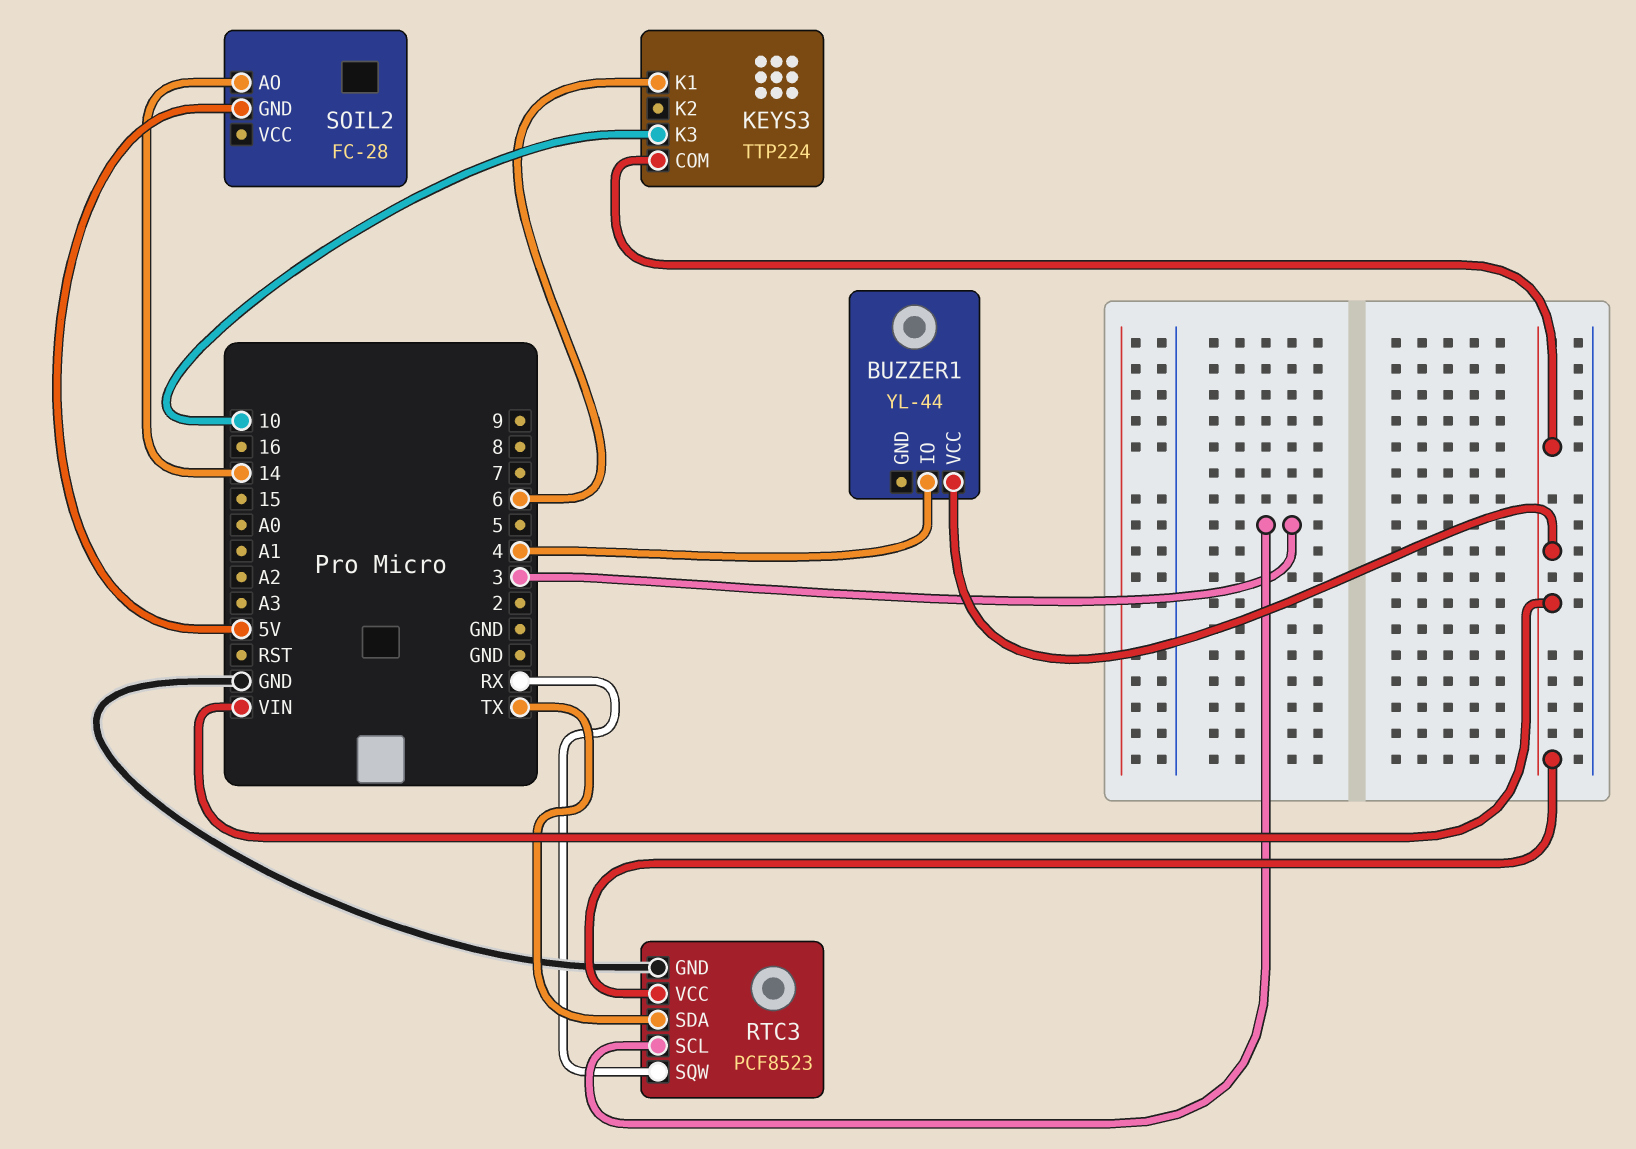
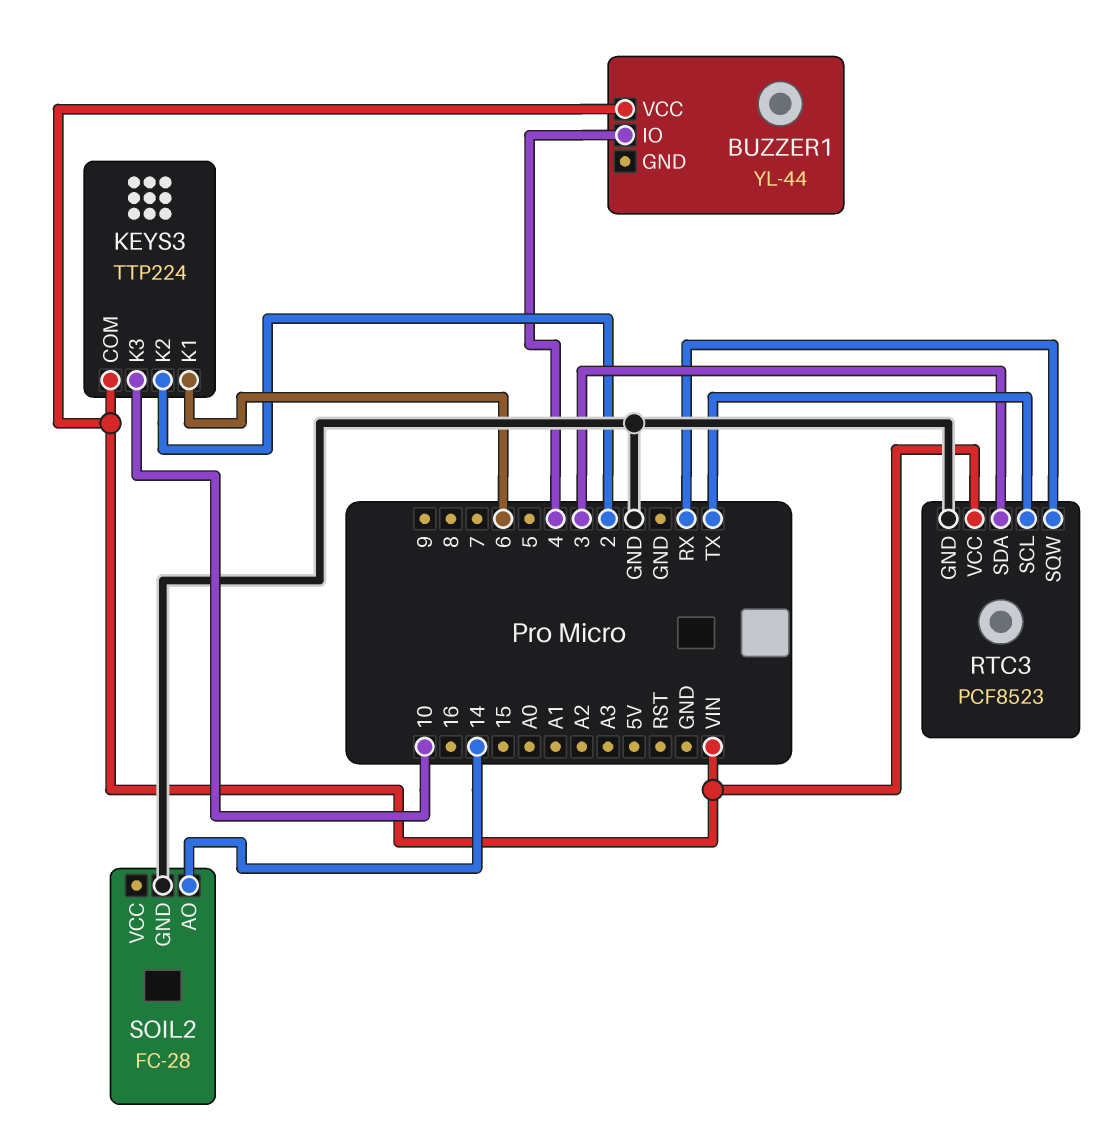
KEYS3 pin K2: none -> 2
RTC3 pin SCL: 3 -> TX
RTC3 pin SDA: TX -> 3
SOIL2 pin GND: 5V -> GND

